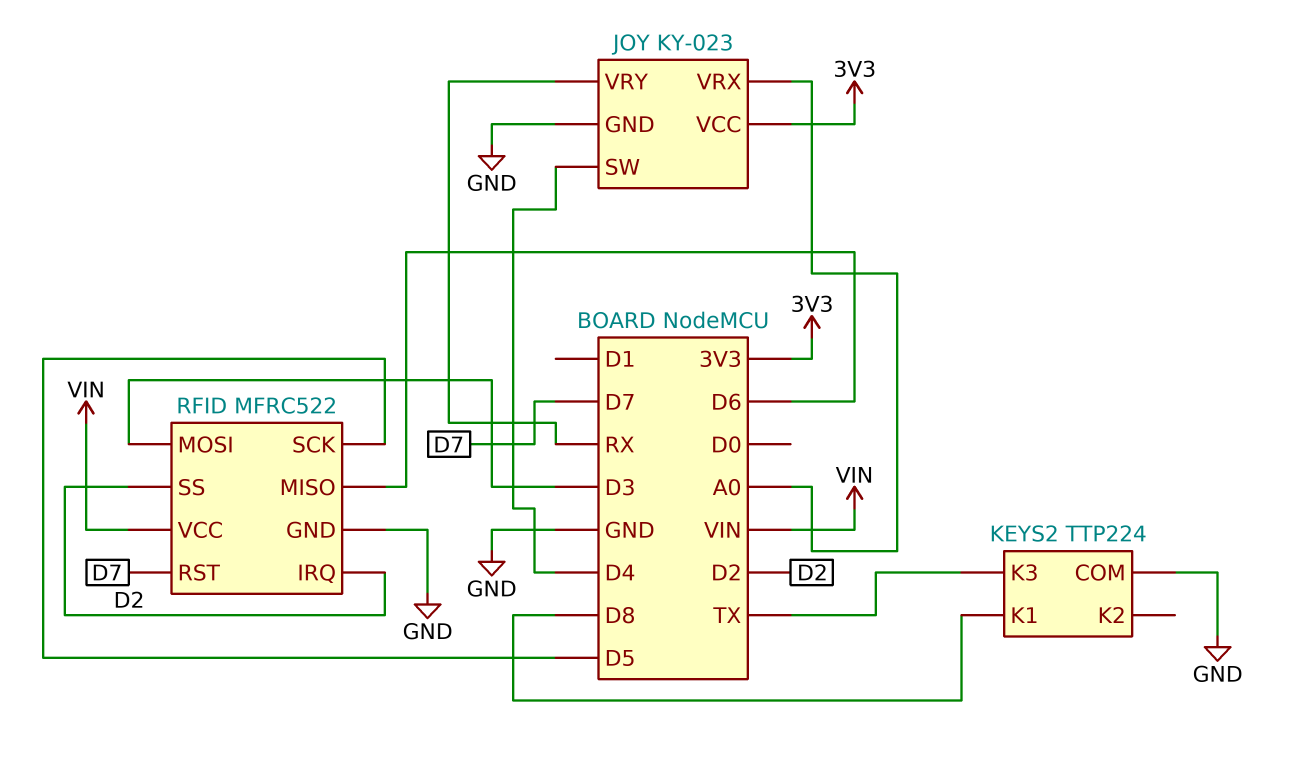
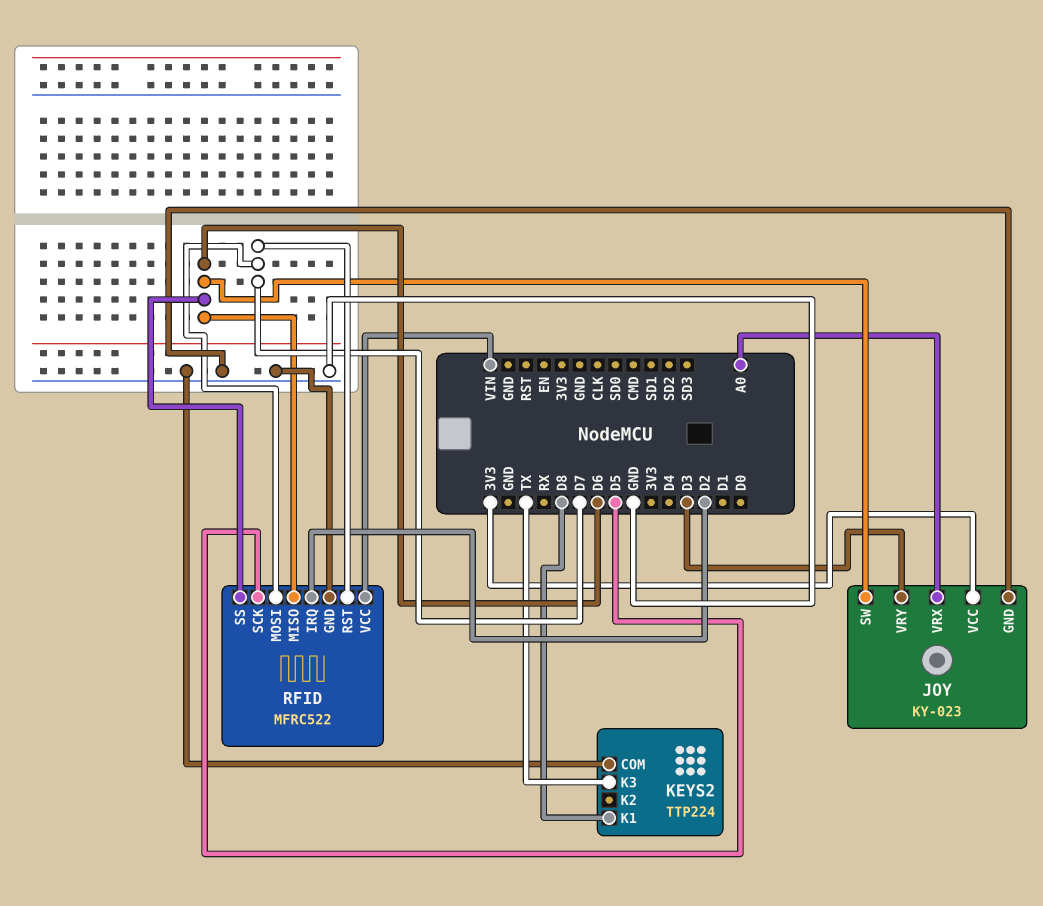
JOY pin SW: D4 -> D6
JOY pin VRY: RX -> D3
RFID pin MOSI: D3 -> D7
RFID pin SS: D2 -> D6

